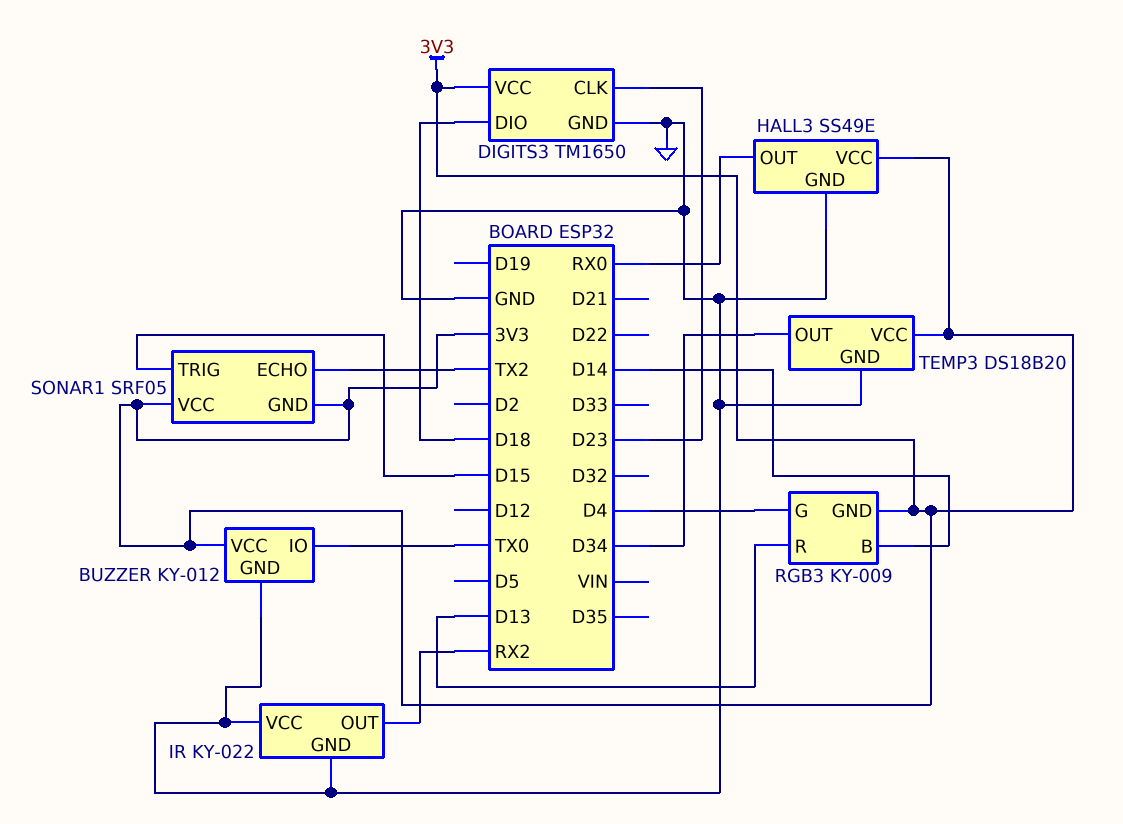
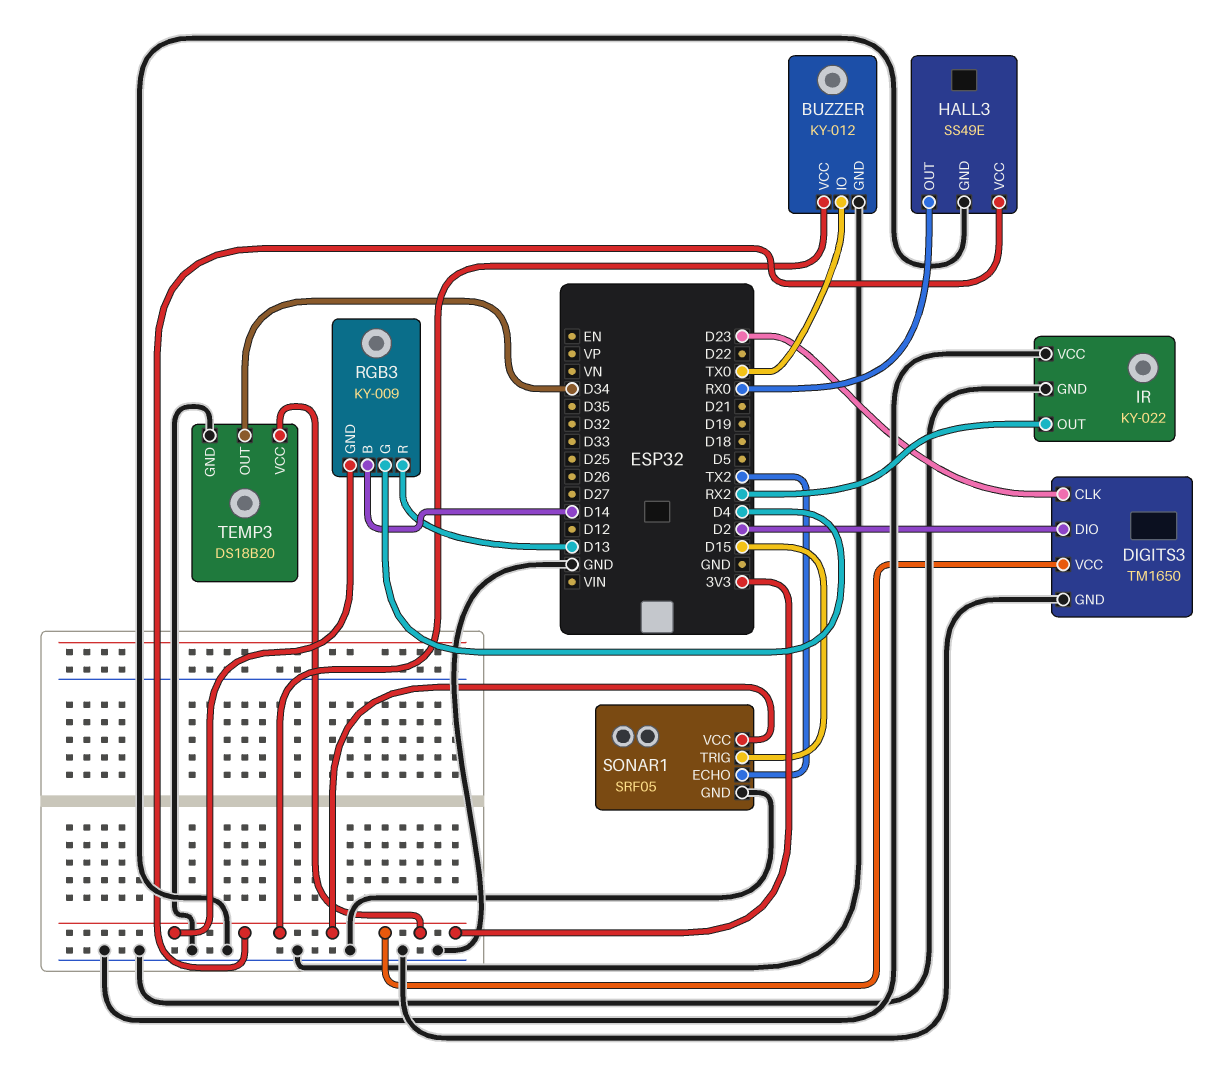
DIGITS3 pin DIO: D18 -> D2
SONAR1 pin GND: 3V3 -> GND

